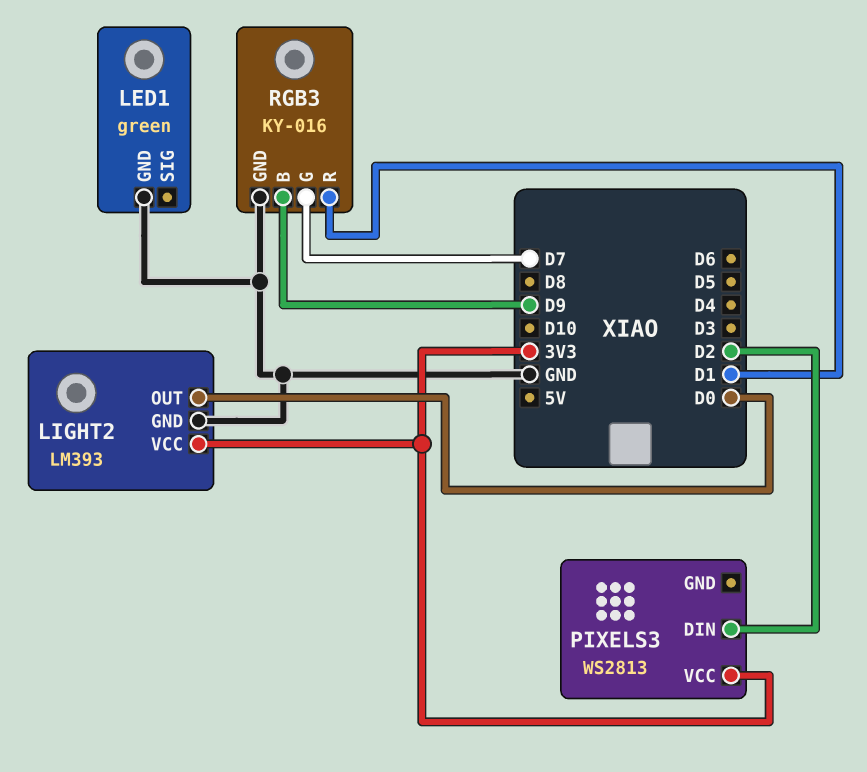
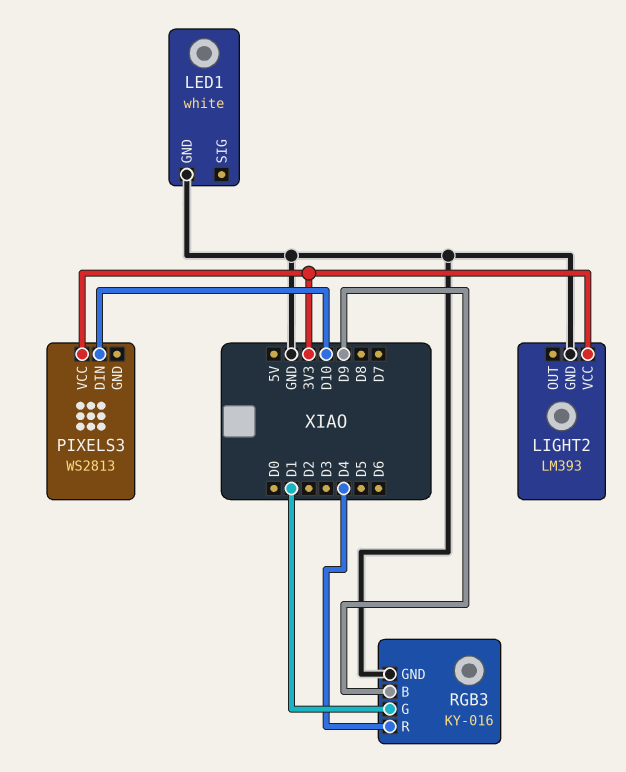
LED1: green -> white
LIGHT2 pin OUT: D0 -> none
PIXELS3 pin DIN: D2 -> D10
RGB3 pin G: D7 -> D1
RGB3 pin R: D1 -> D4

